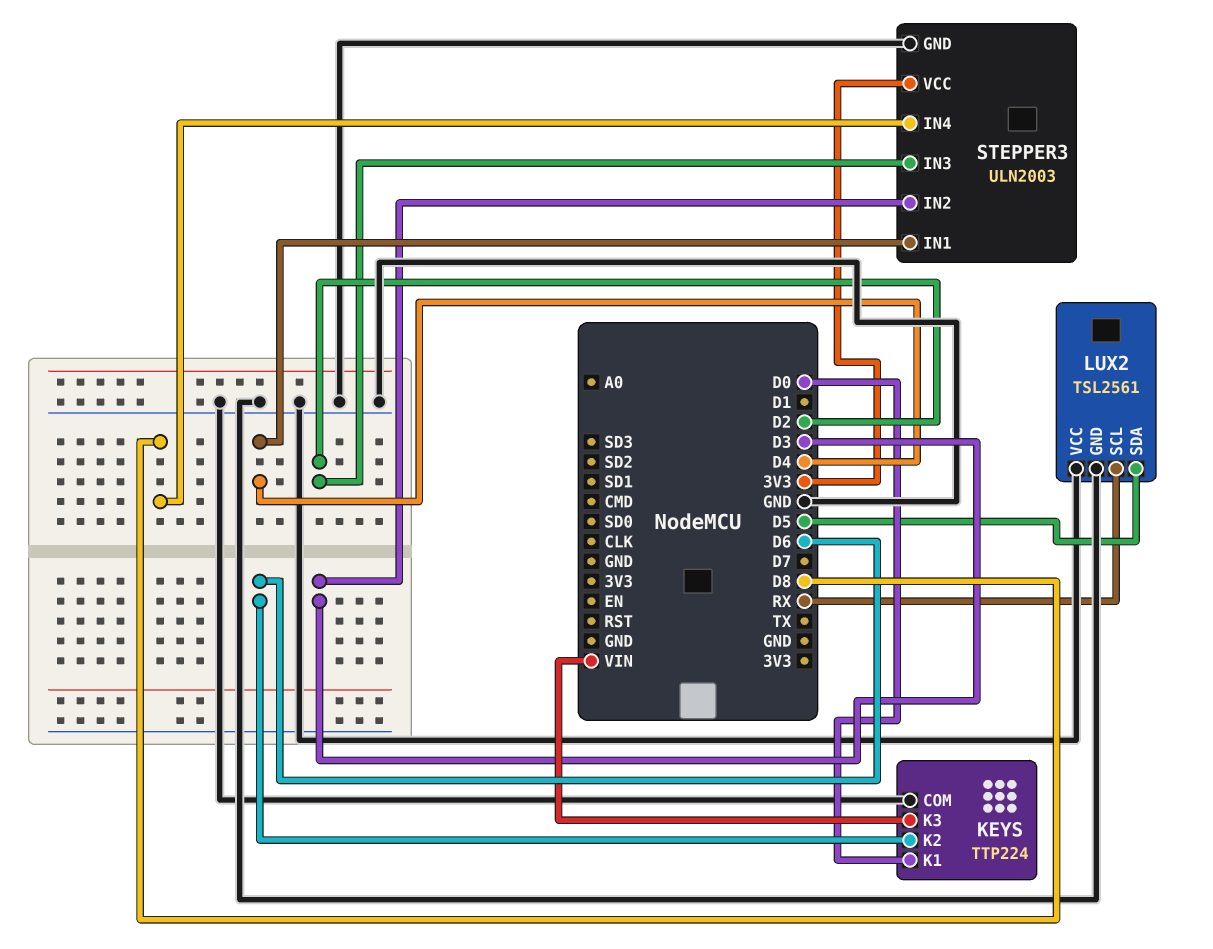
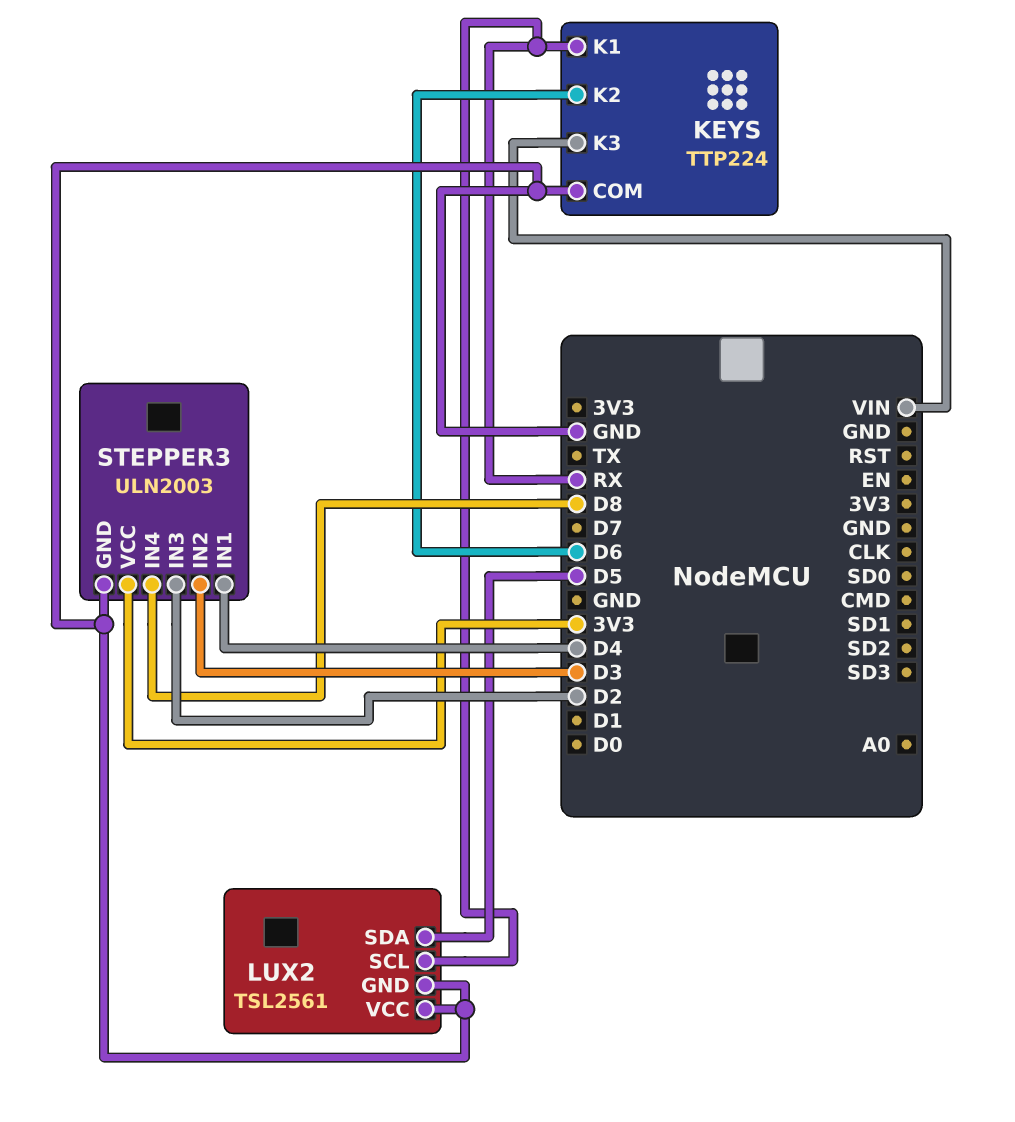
KEYS pin K1: D0 -> RX

